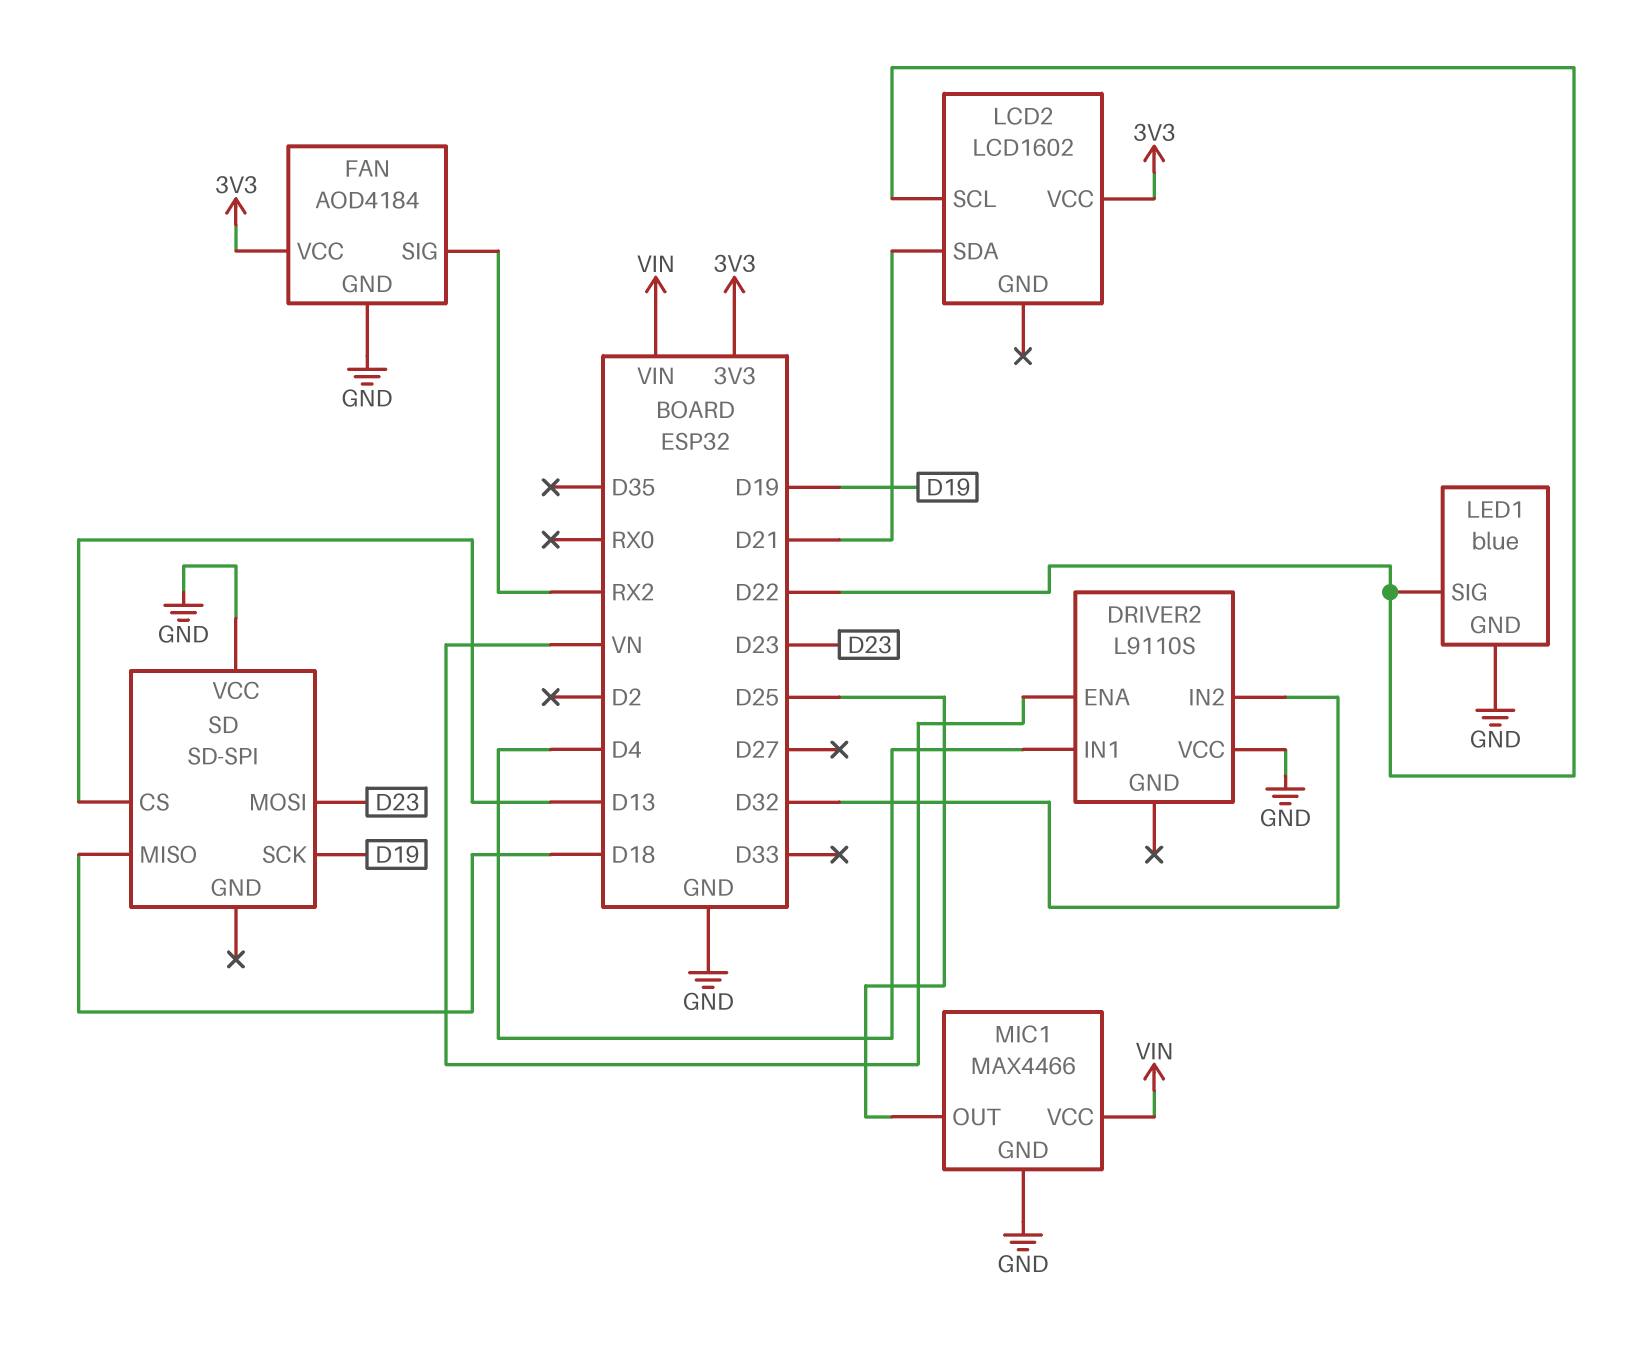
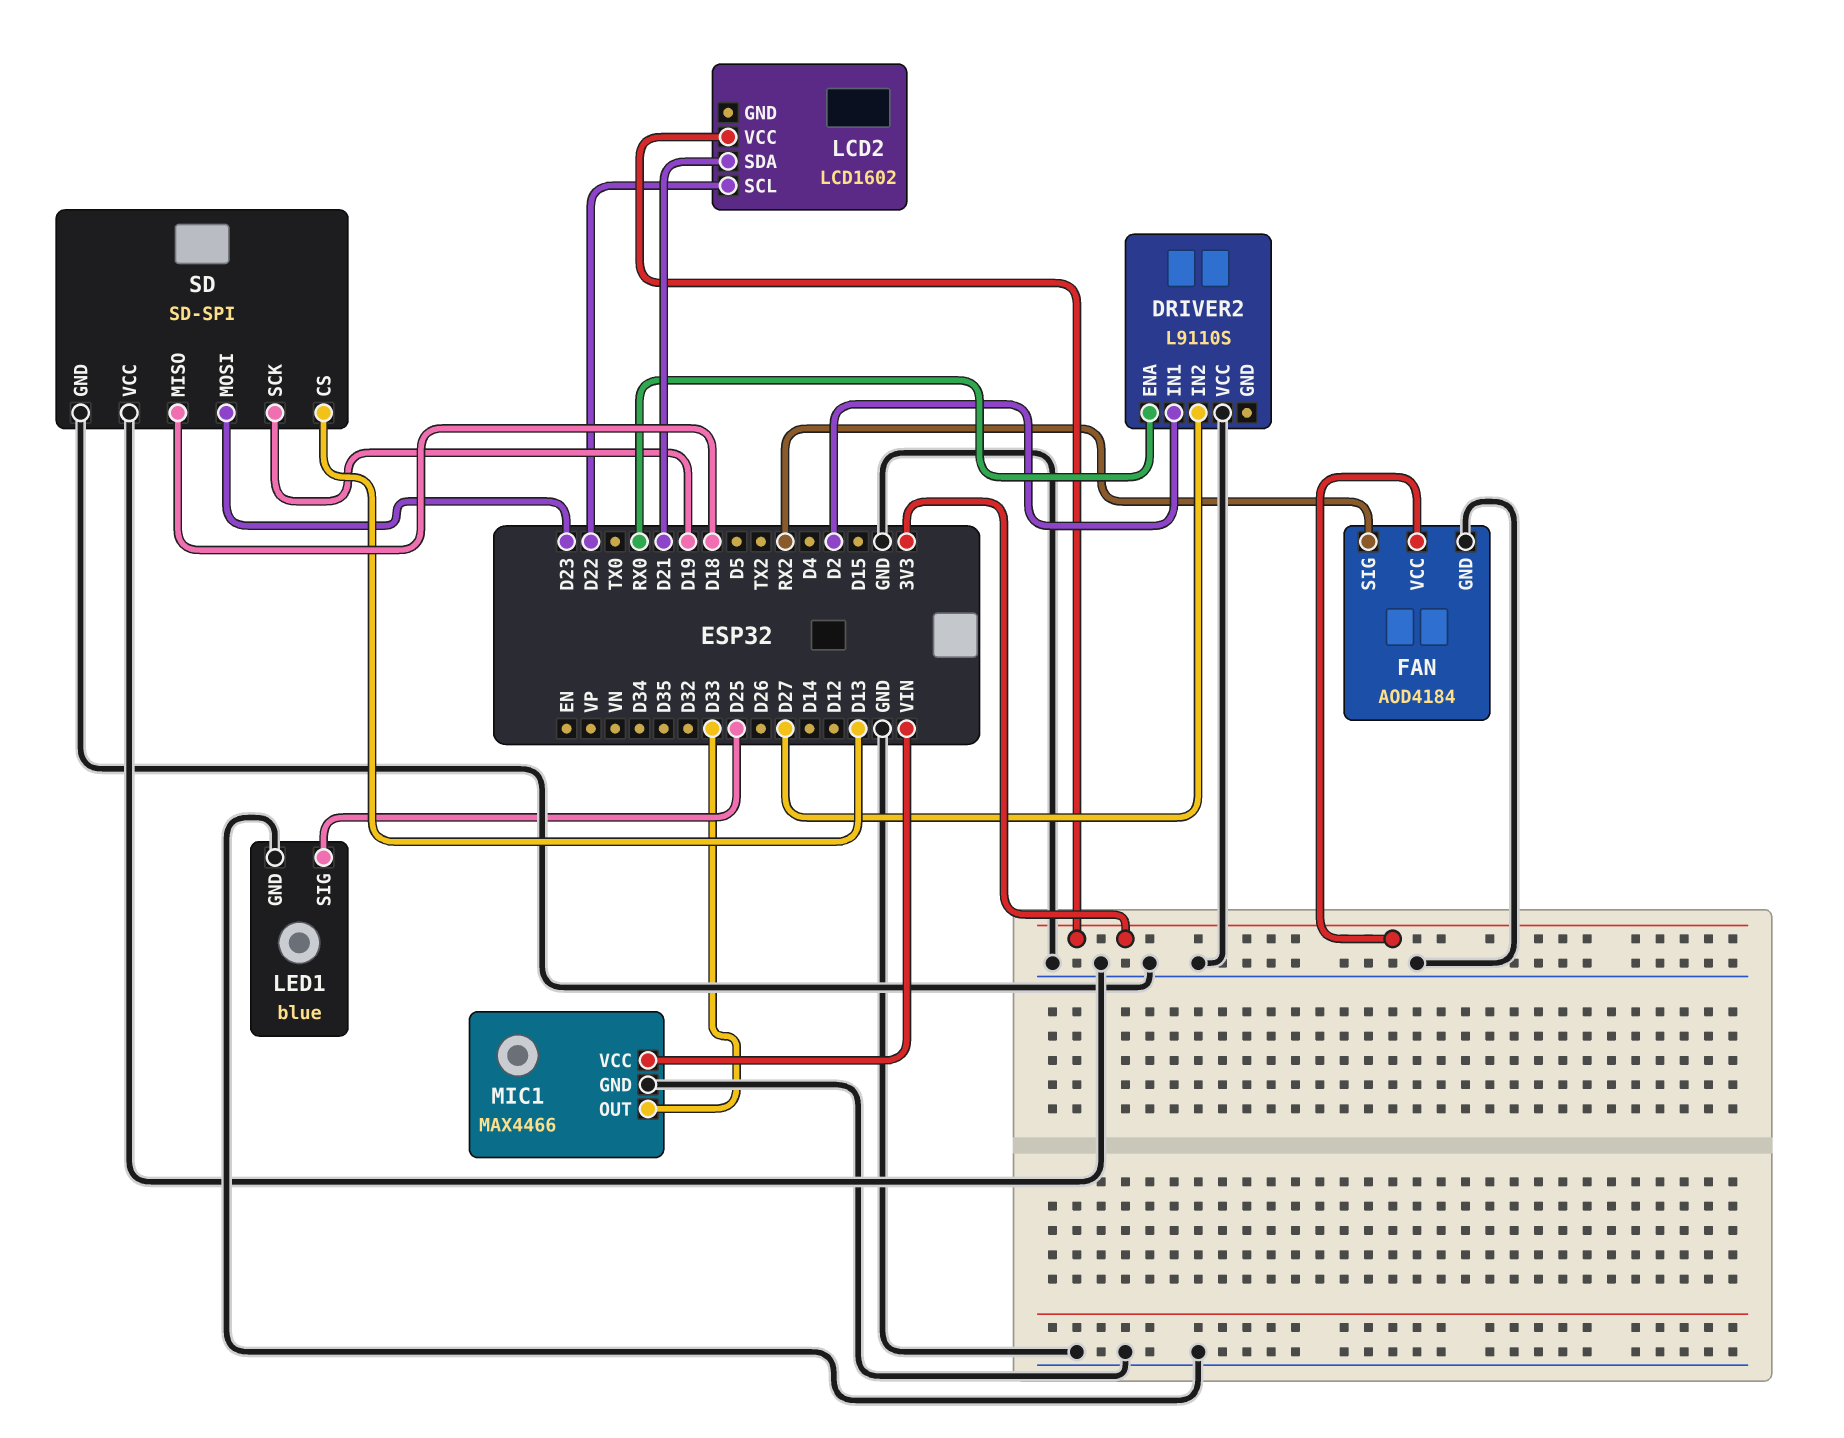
DRIVER2 pin ENA: VN -> RX0
DRIVER2 pin IN1: D4 -> D2
DRIVER2 pin IN2: D32 -> D27
LED1 pin SIG: D22 -> D25
MIC1 pin OUT: D25 -> D33
SD pin GND: none -> GND

